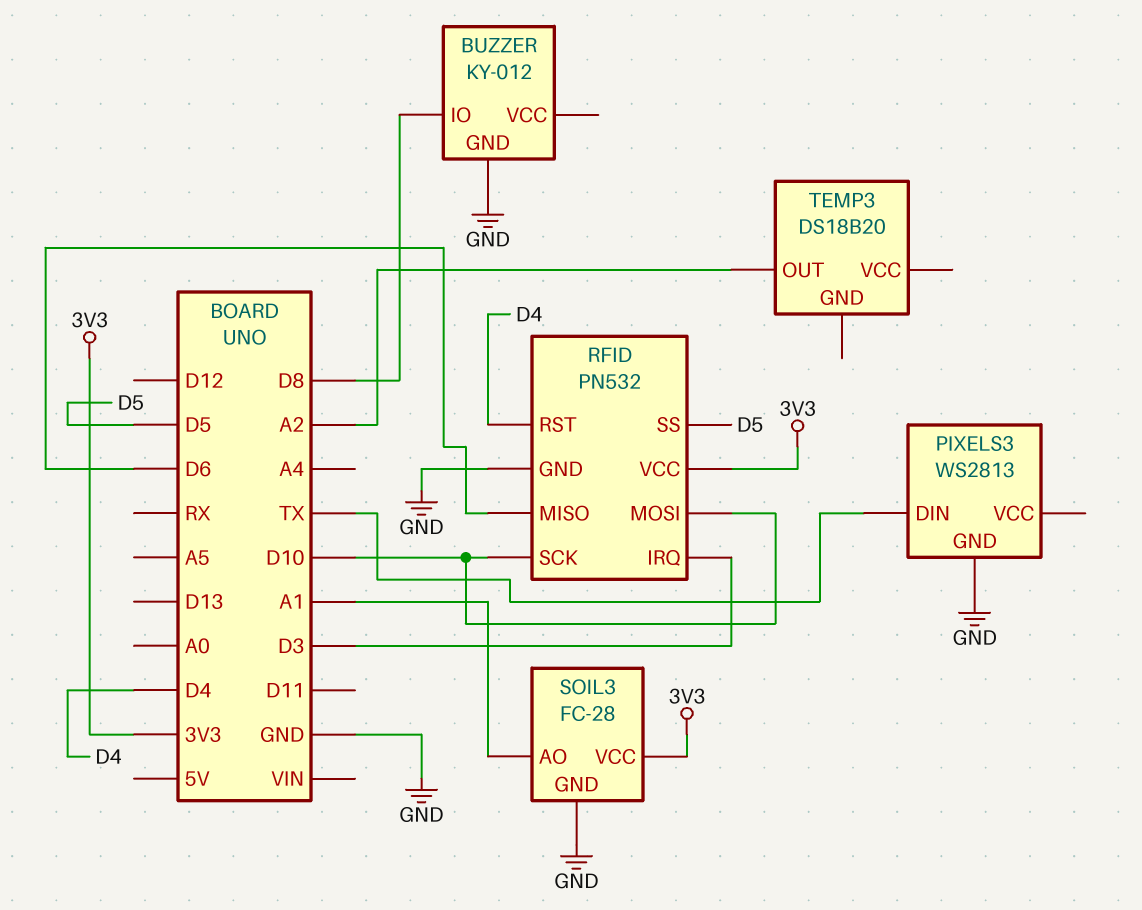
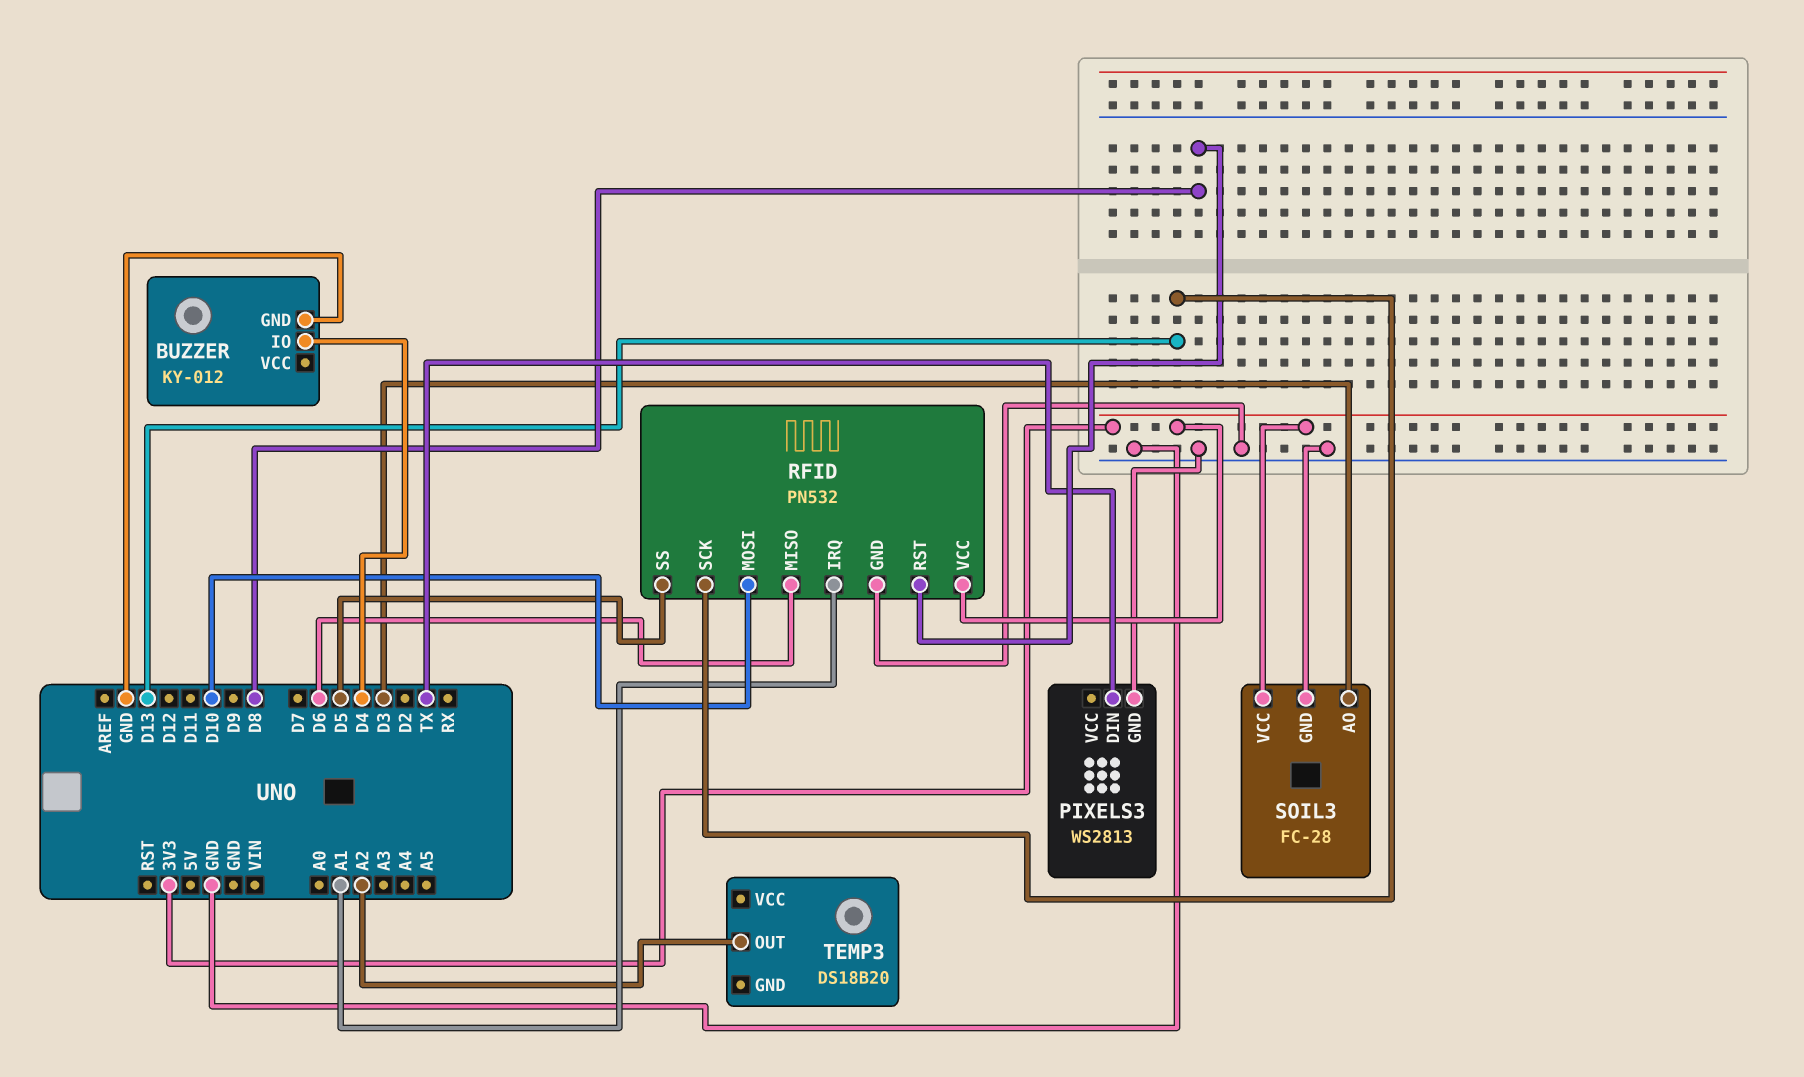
BUZZER pin IO: D8 -> D4
RFID pin IRQ: D3 -> A1
RFID pin RST: D4 -> D8
RFID pin SCK: D10 -> D13
SOIL3 pin AO: A1 -> D3

